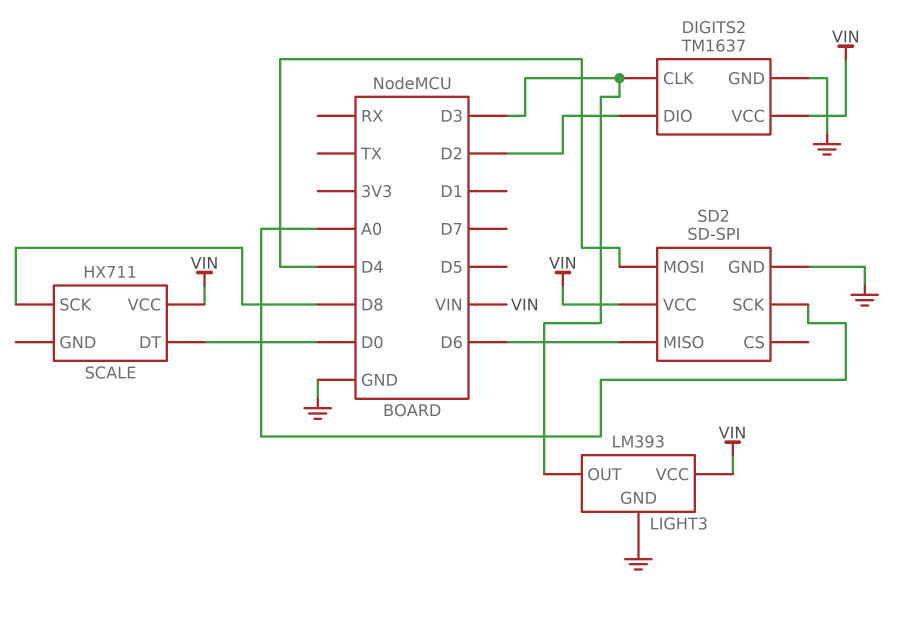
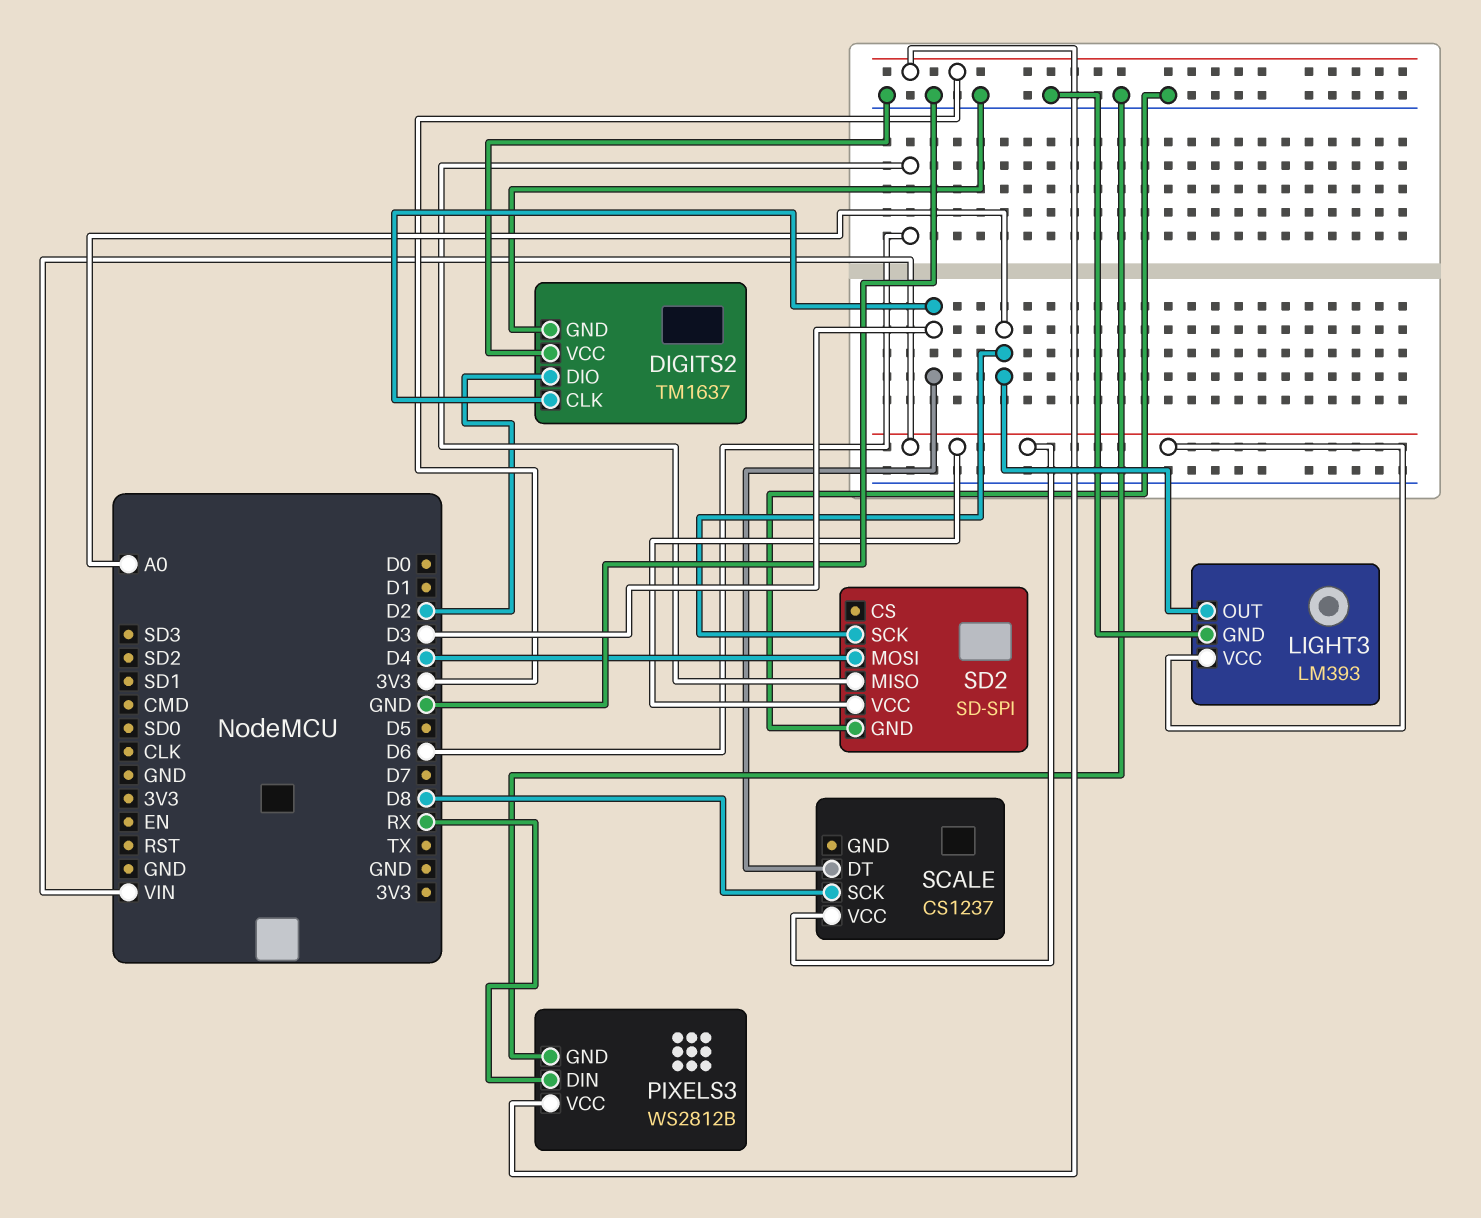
DIGITS2 pin VCC: VIN -> GND
LIGHT3 pin OUT: D3 -> A0
PIXELS3: none -> WS2812B
PIXELS3 pin DIN: none -> RX
PIXELS3 pin GND: none -> GND
PIXELS3 pin VCC: none -> 3V3
SCALE: HX711 -> CS1237
SCALE pin DT: D0 -> D3

